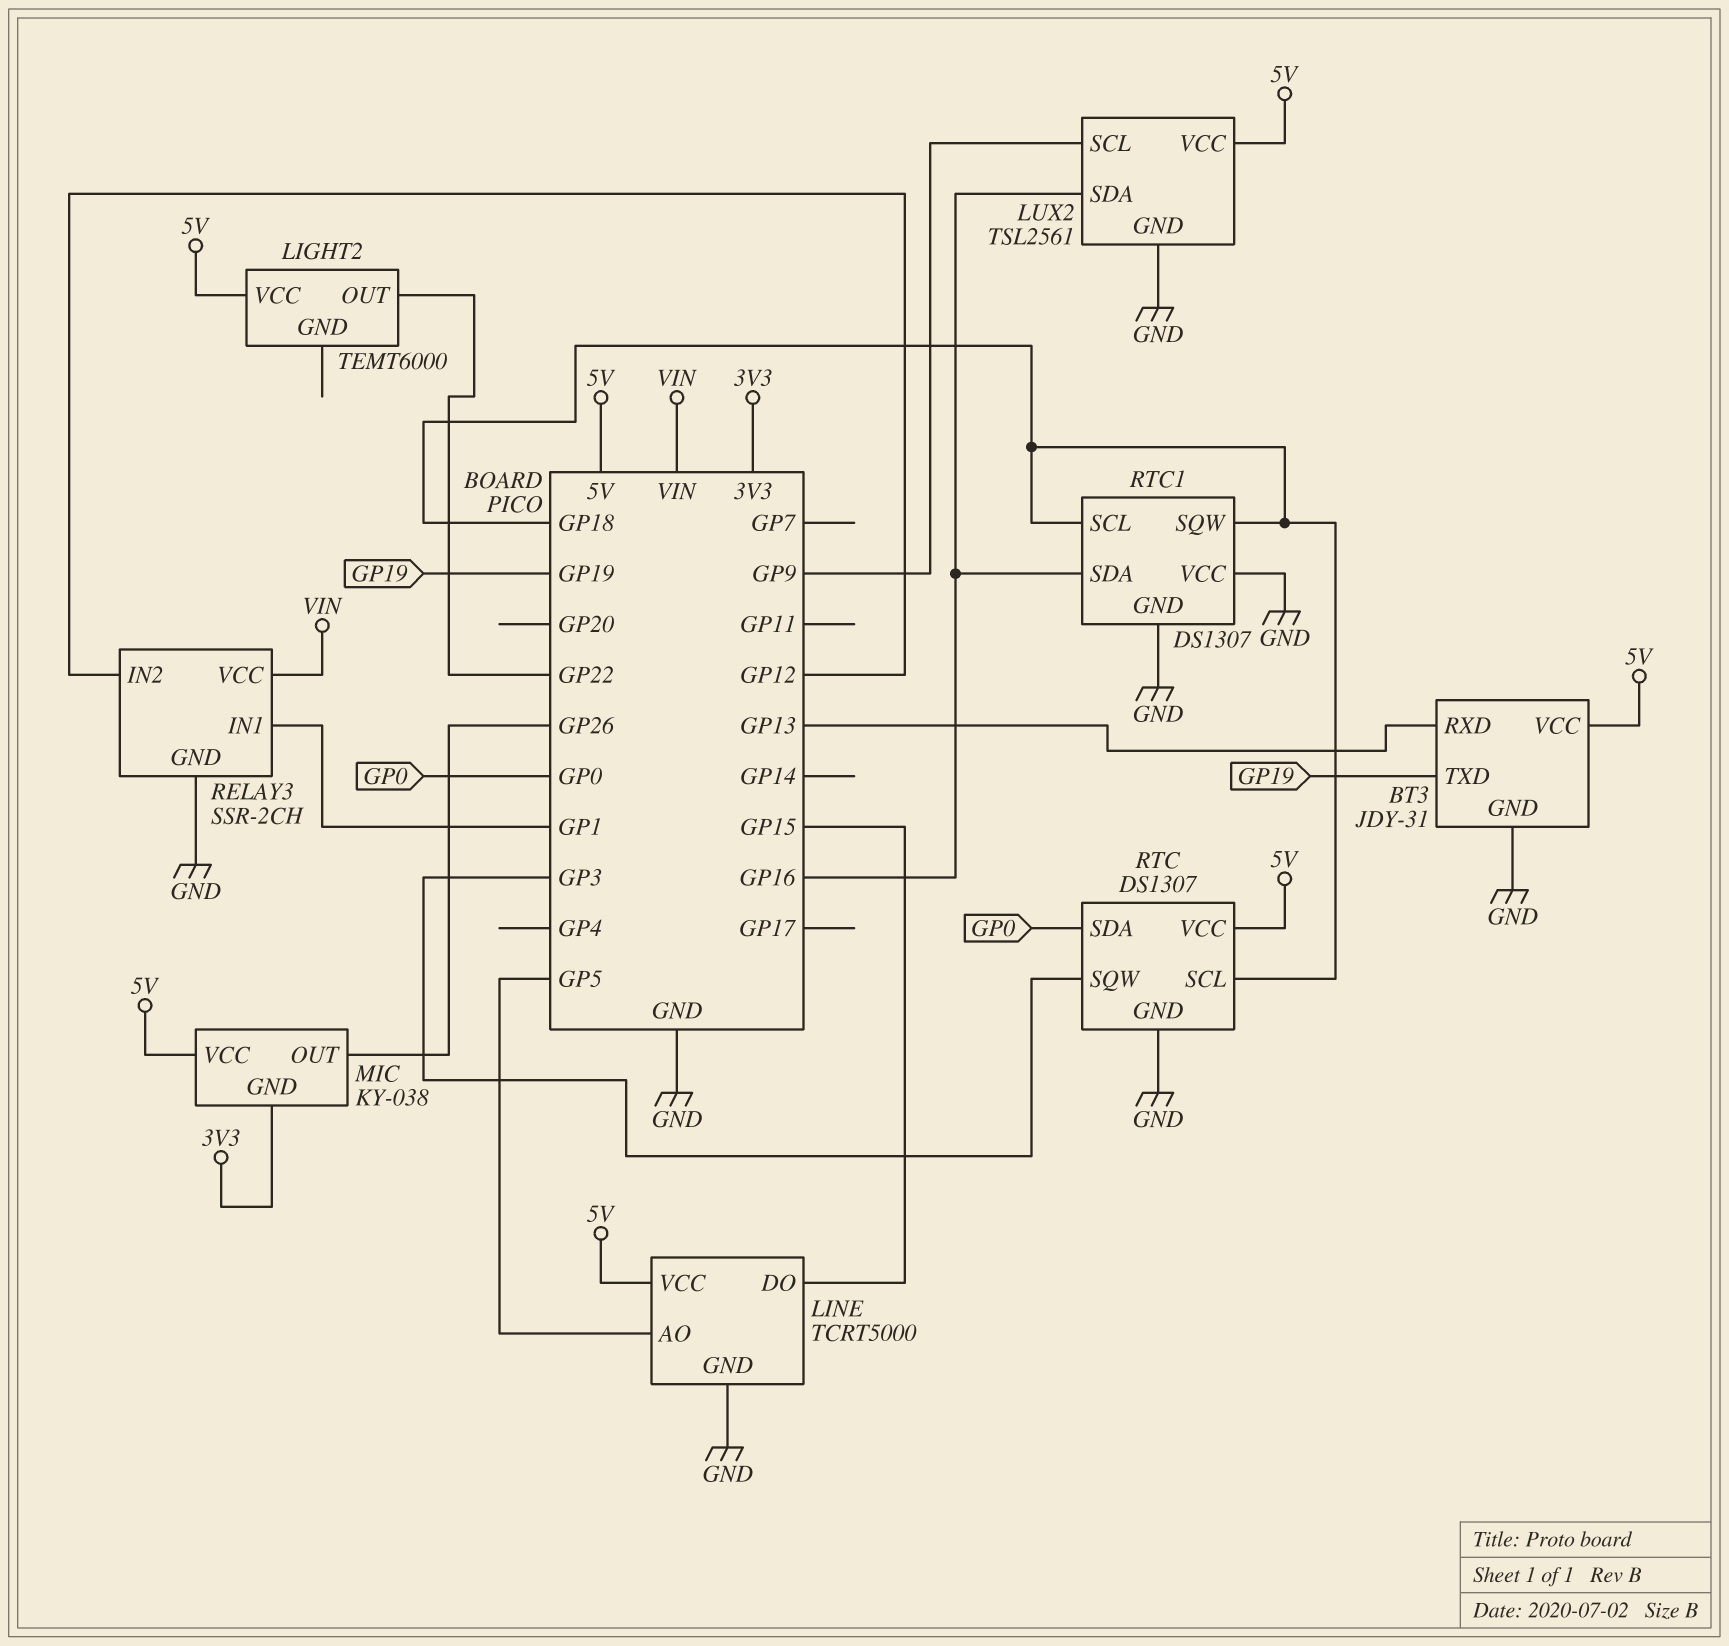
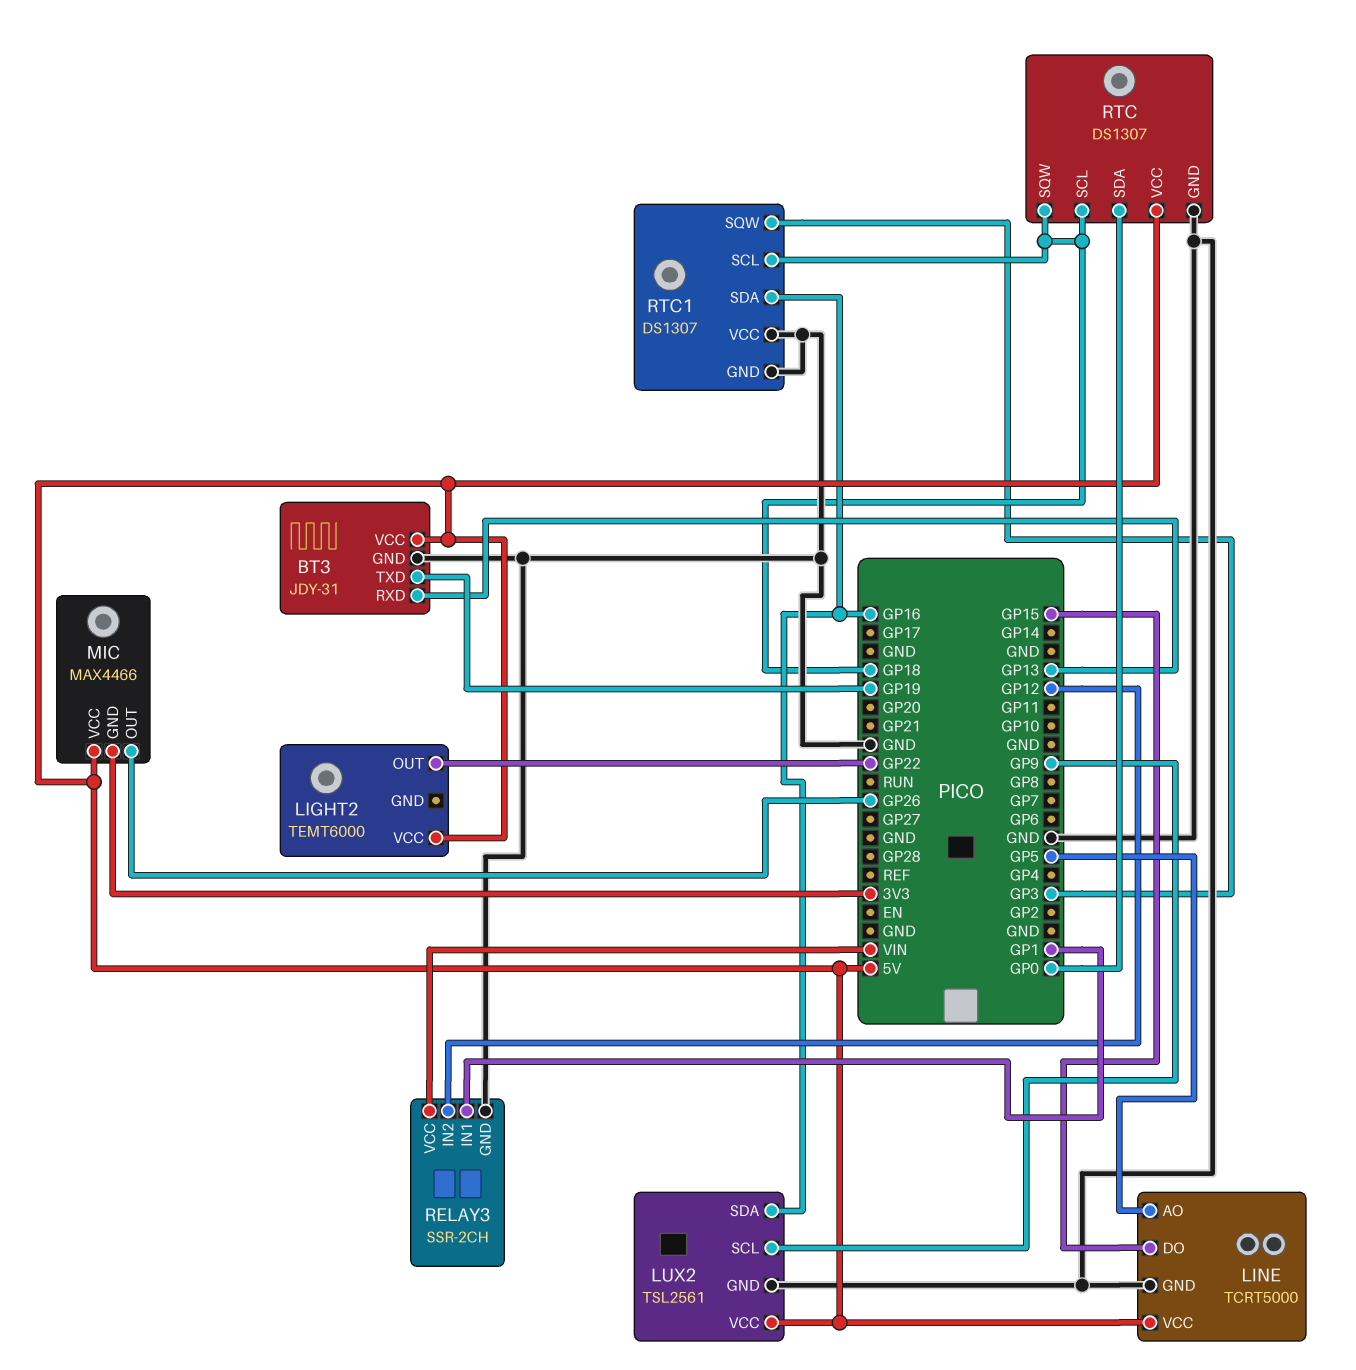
MIC: KY-038 -> MAX4466
RTC pin SQW: GP3 -> GP18
RTC1 pin SQW: GP18 -> GP3

